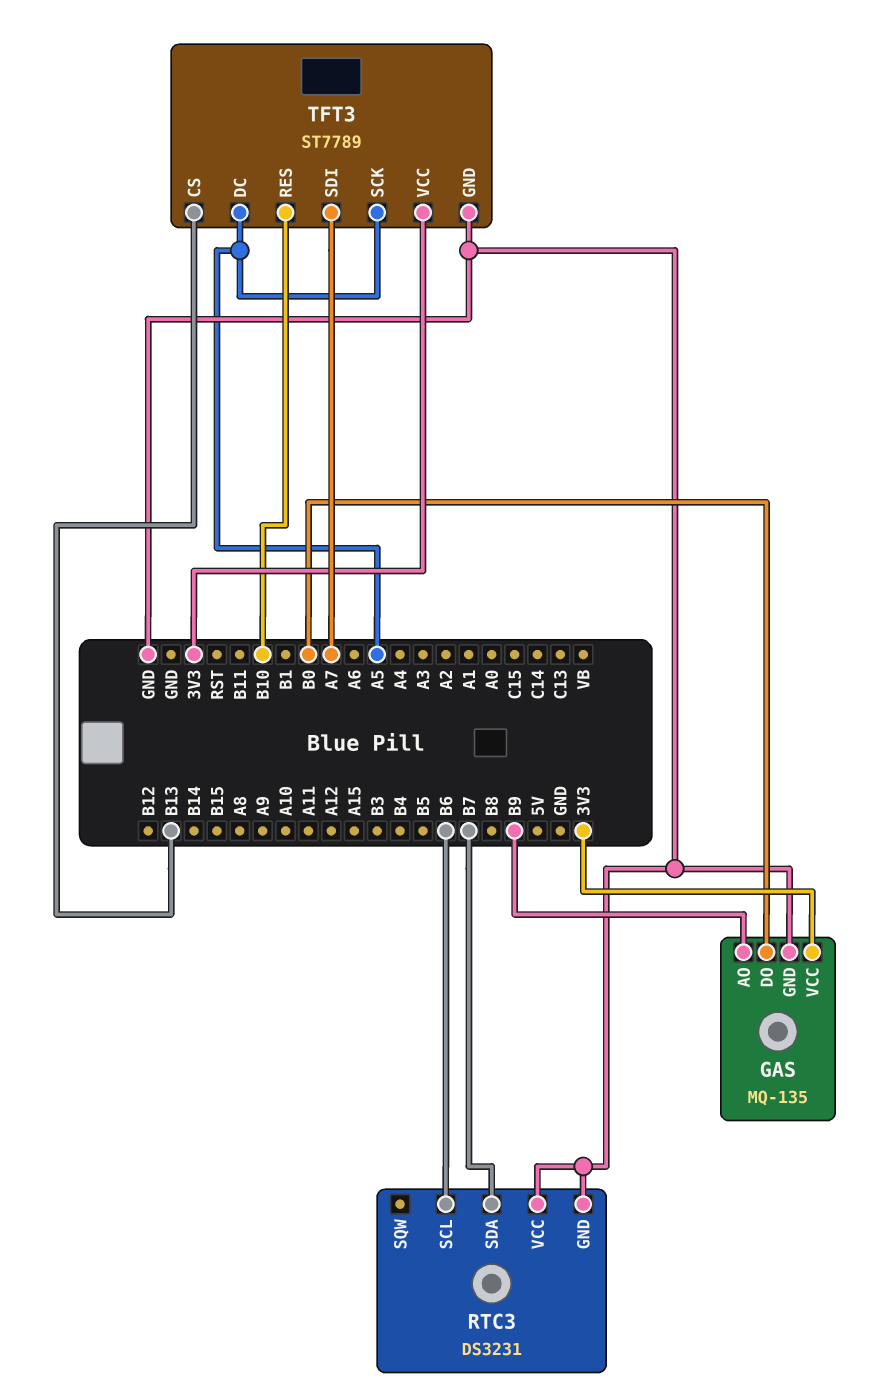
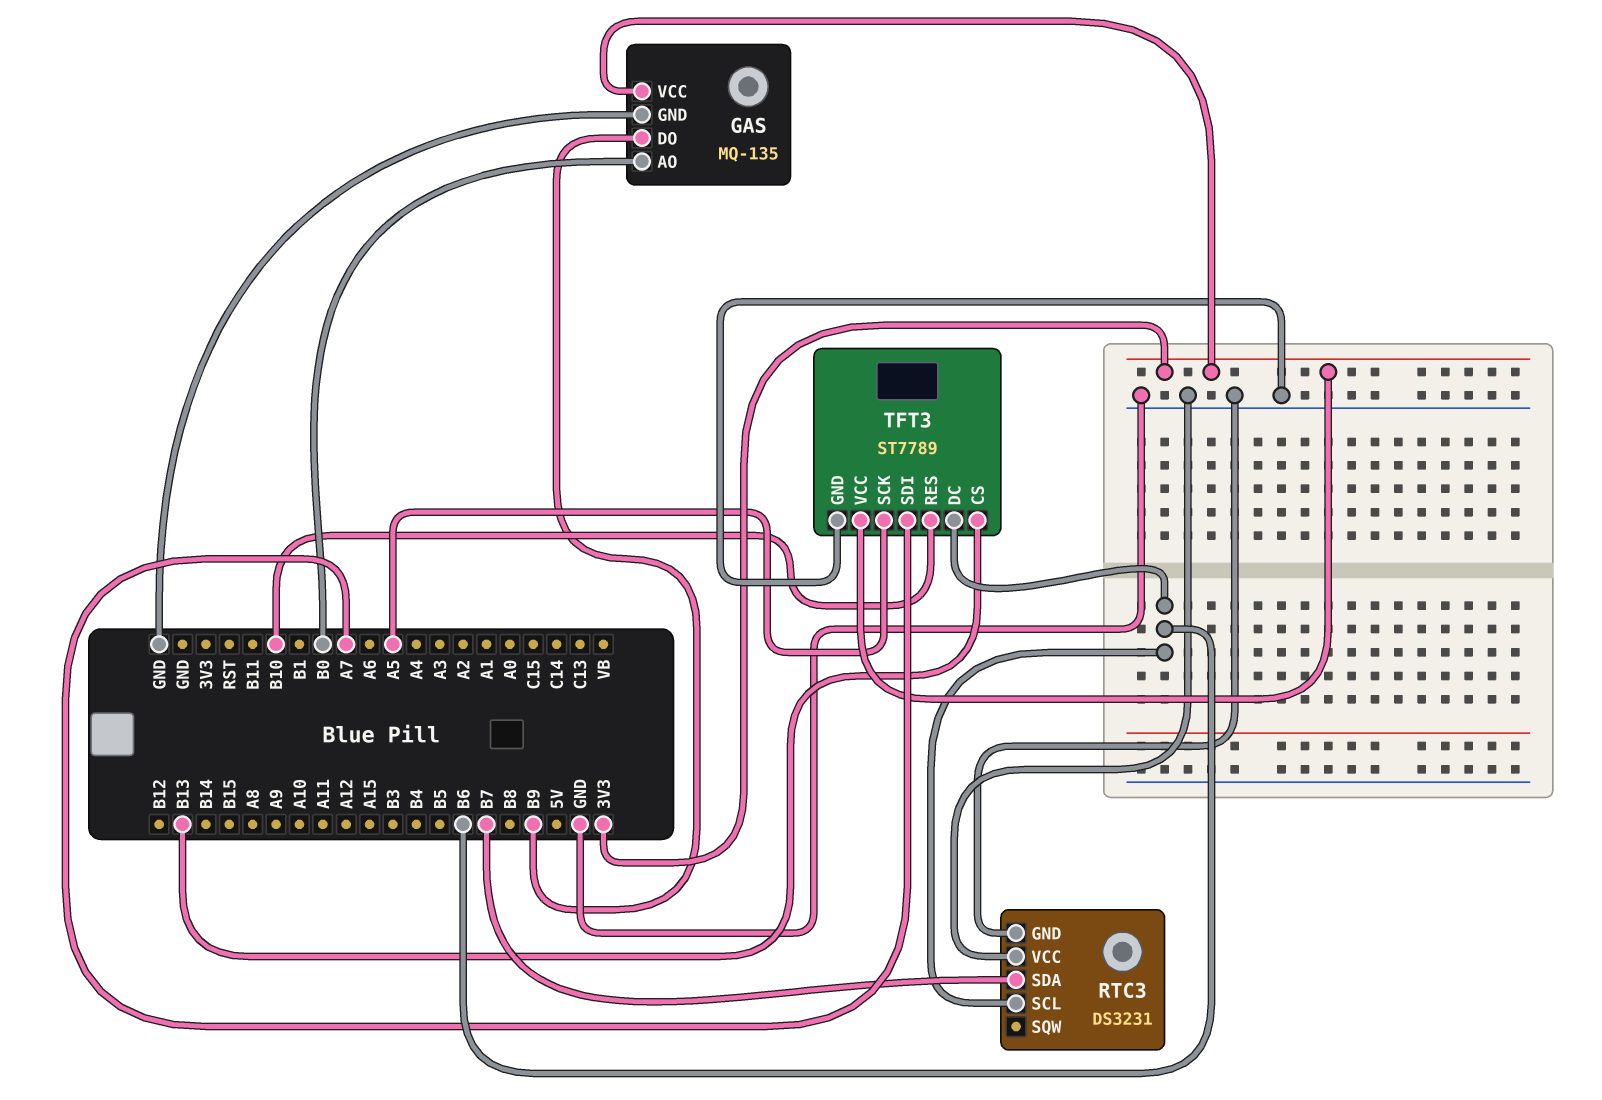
GAS pin AO: B9 -> B0
GAS pin DO: B0 -> B9
TFT3 pin DC: A5 -> B6

